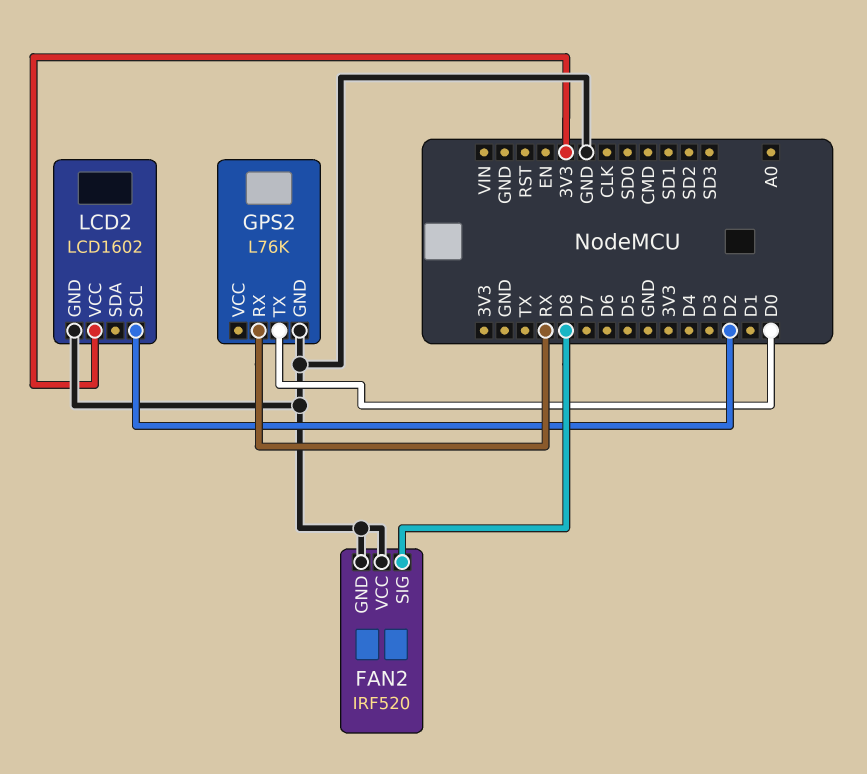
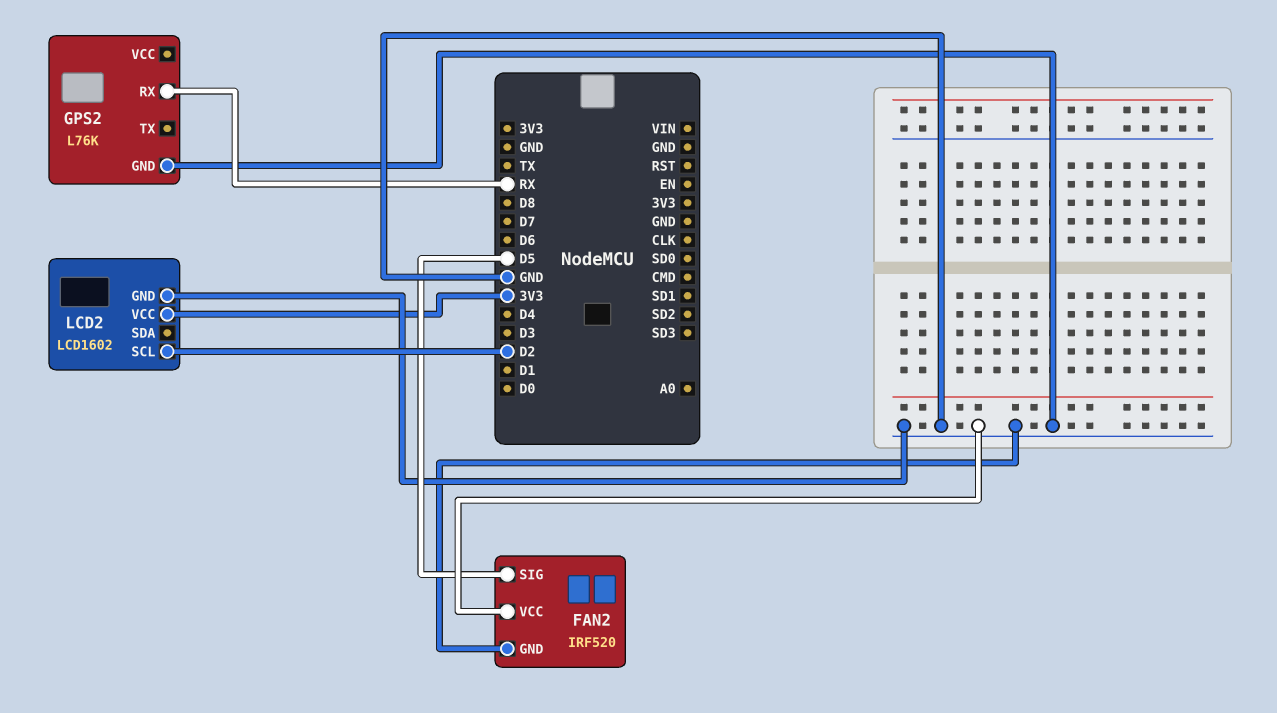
FAN2 pin SIG: D8 -> D5
GPS2 pin TX: D0 -> none

